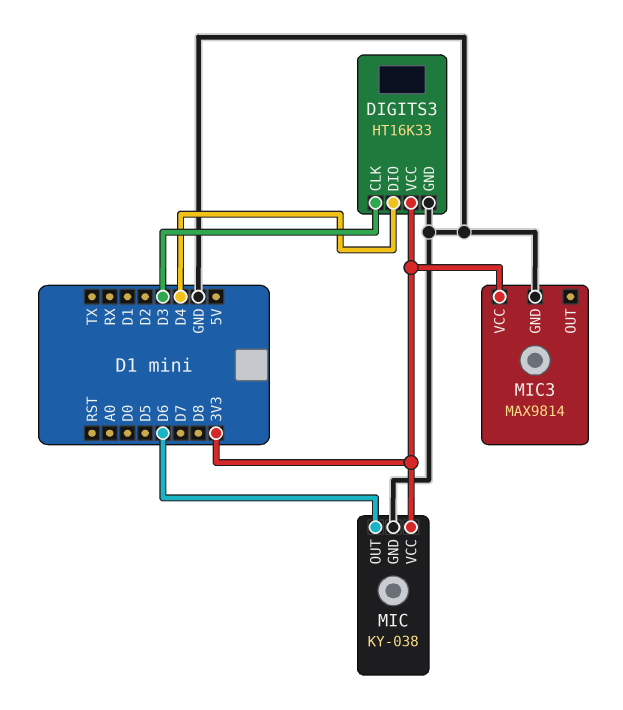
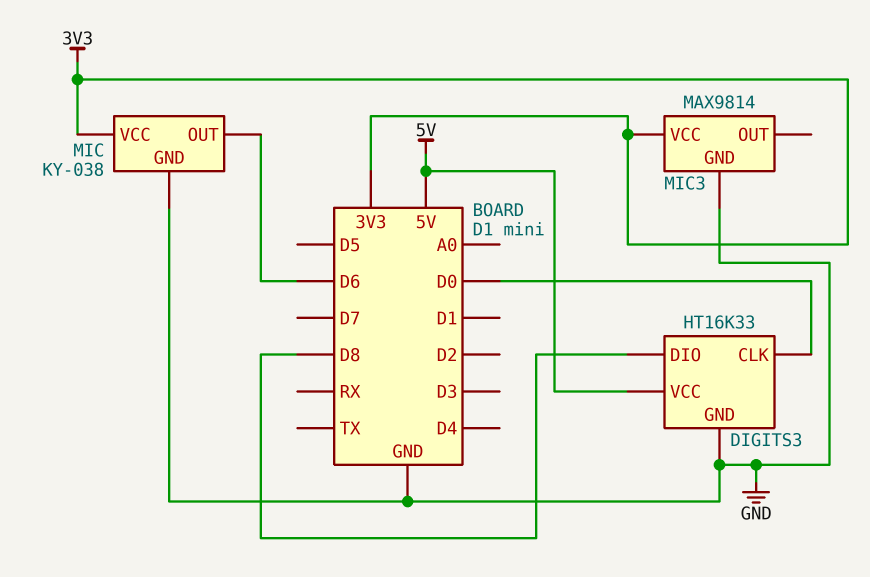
DIGITS3 pin CLK: D3 -> D0
DIGITS3 pin DIO: D4 -> D8
DIGITS3 pin VCC: 3V3 -> 5V

